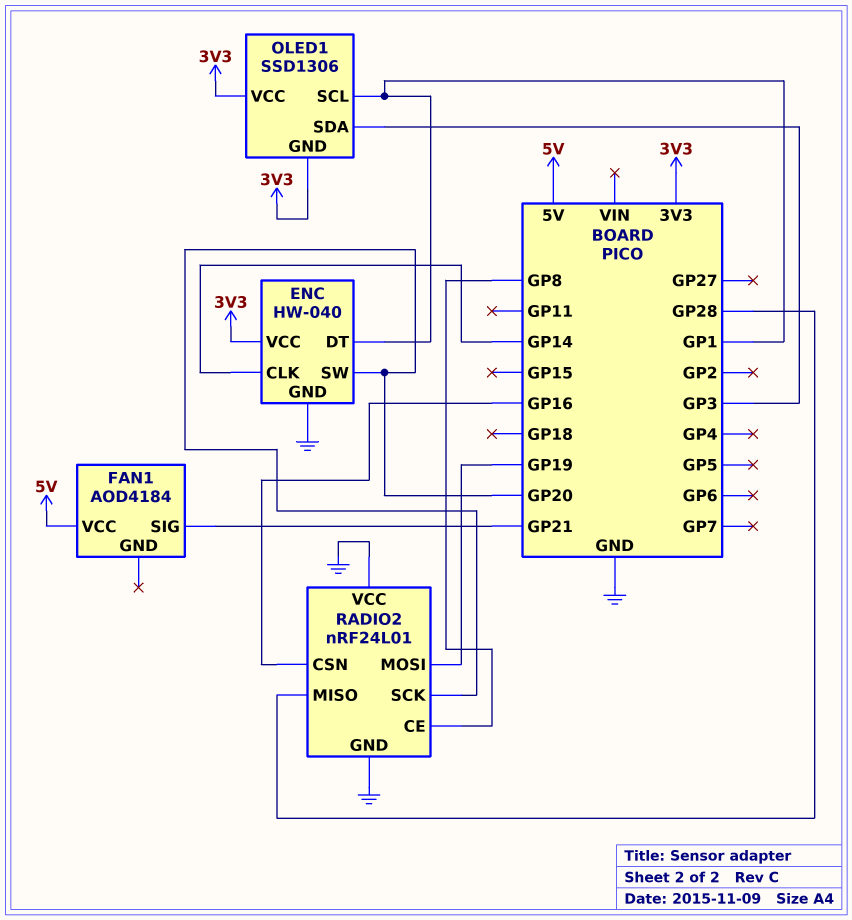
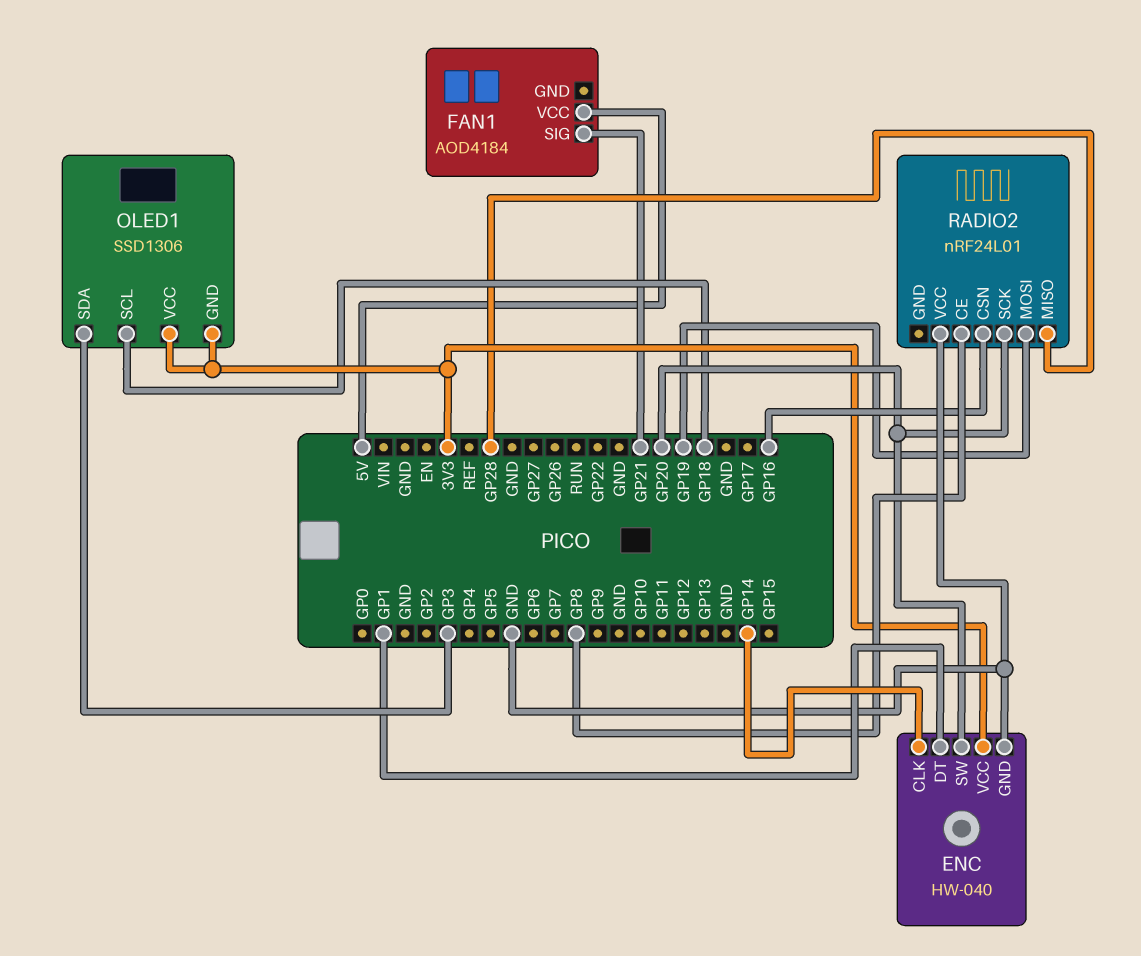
OLED1 pin SCL: GP1 -> GP18
RADIO2 pin GND: GND -> none

